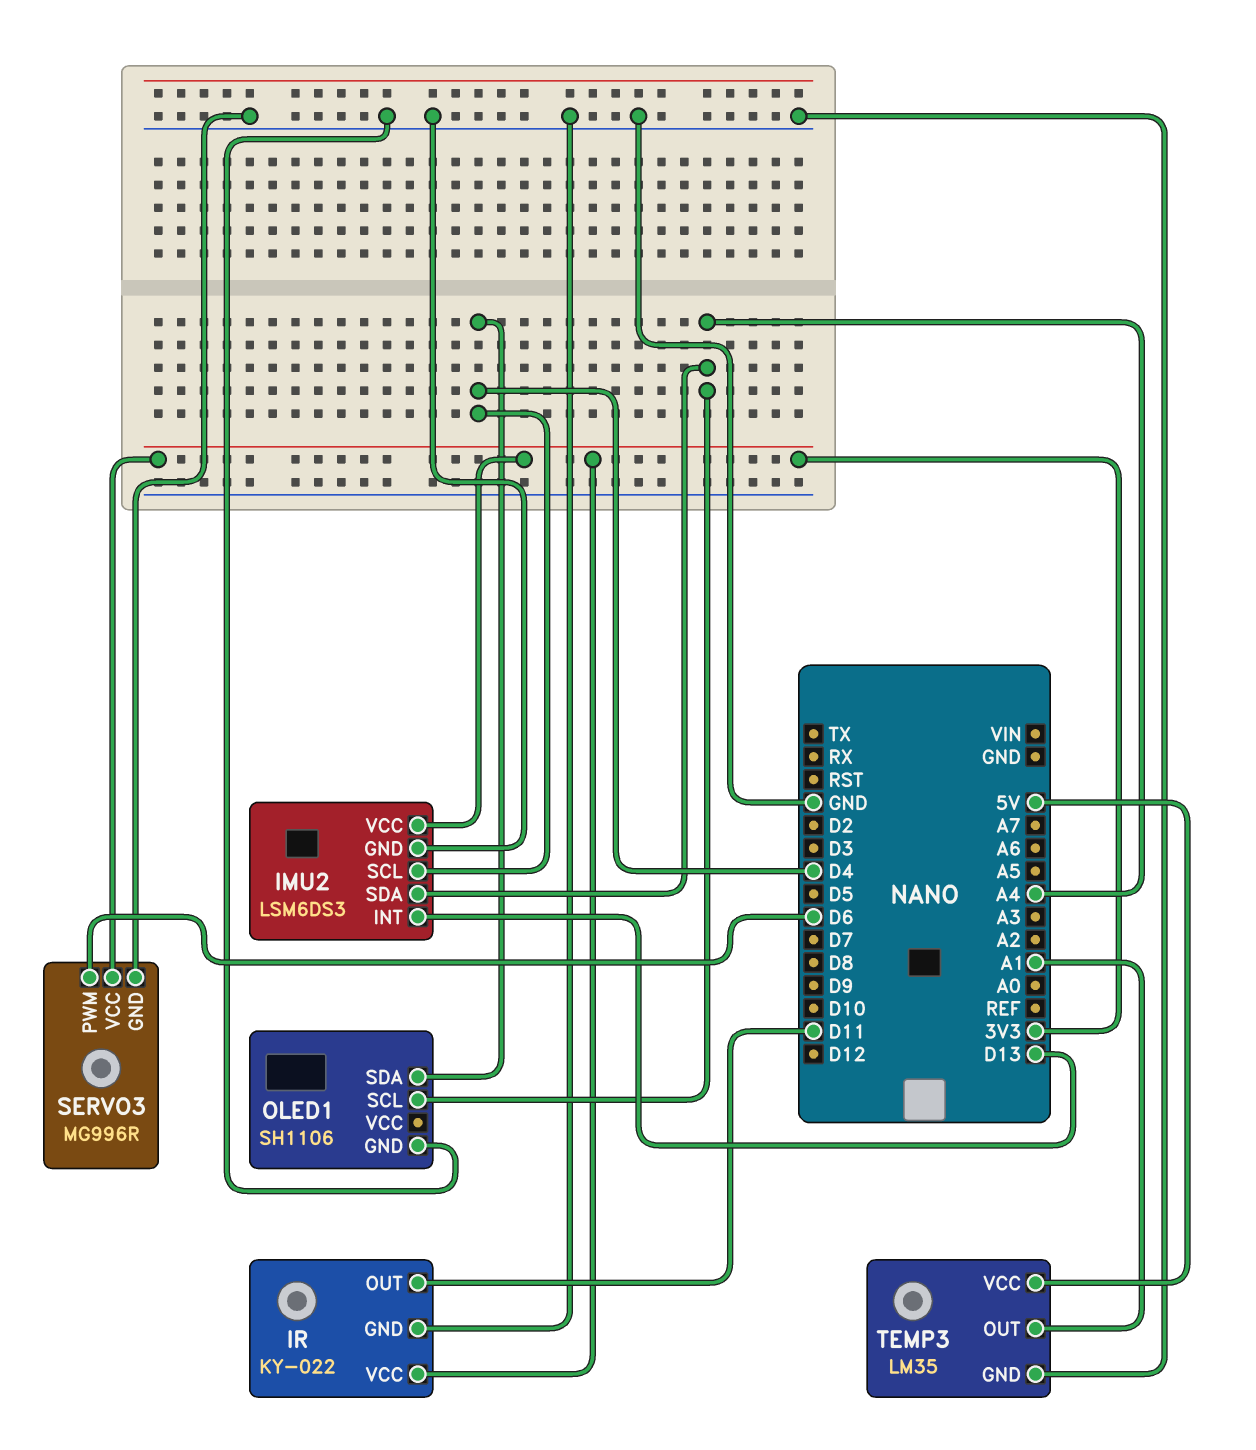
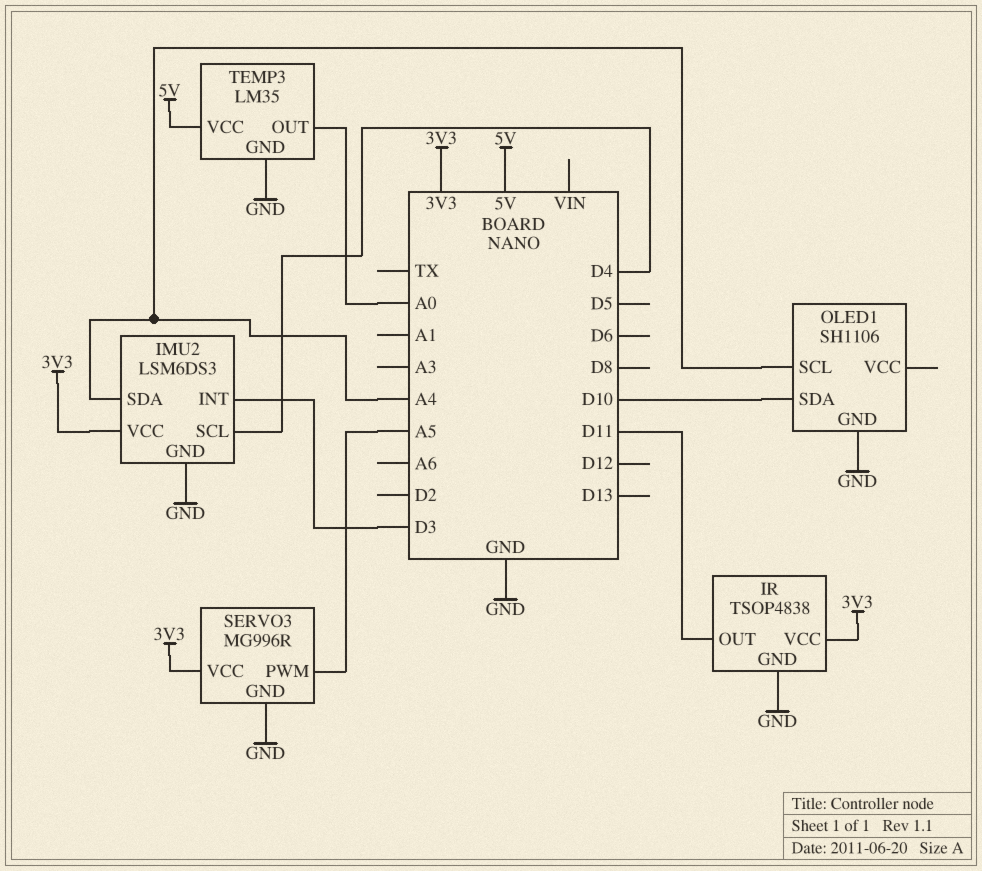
IMU2 pin INT: D13 -> D3
IR: KY-022 -> TSOP4838
OLED1 pin SDA: D4 -> D10
SERVO3 pin PWM: D6 -> A5
TEMP3 pin OUT: A1 -> A0

